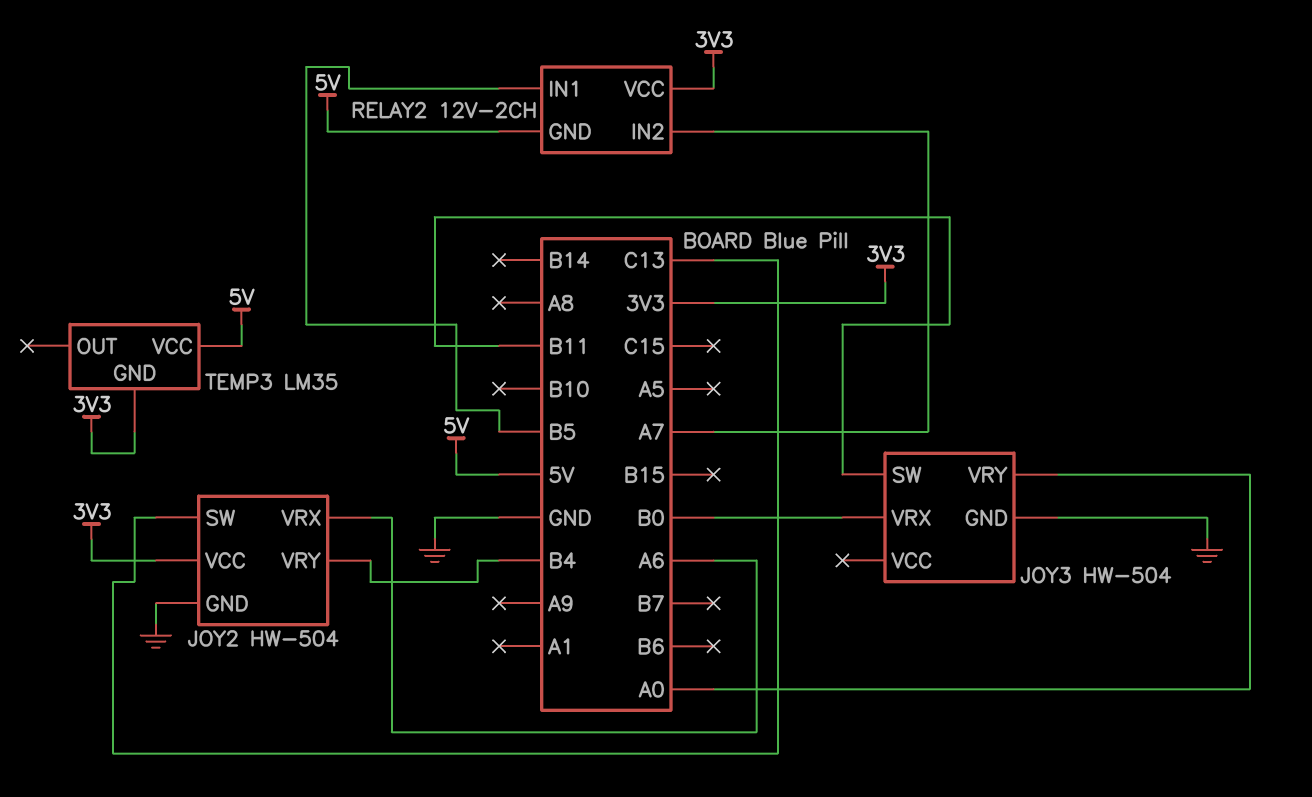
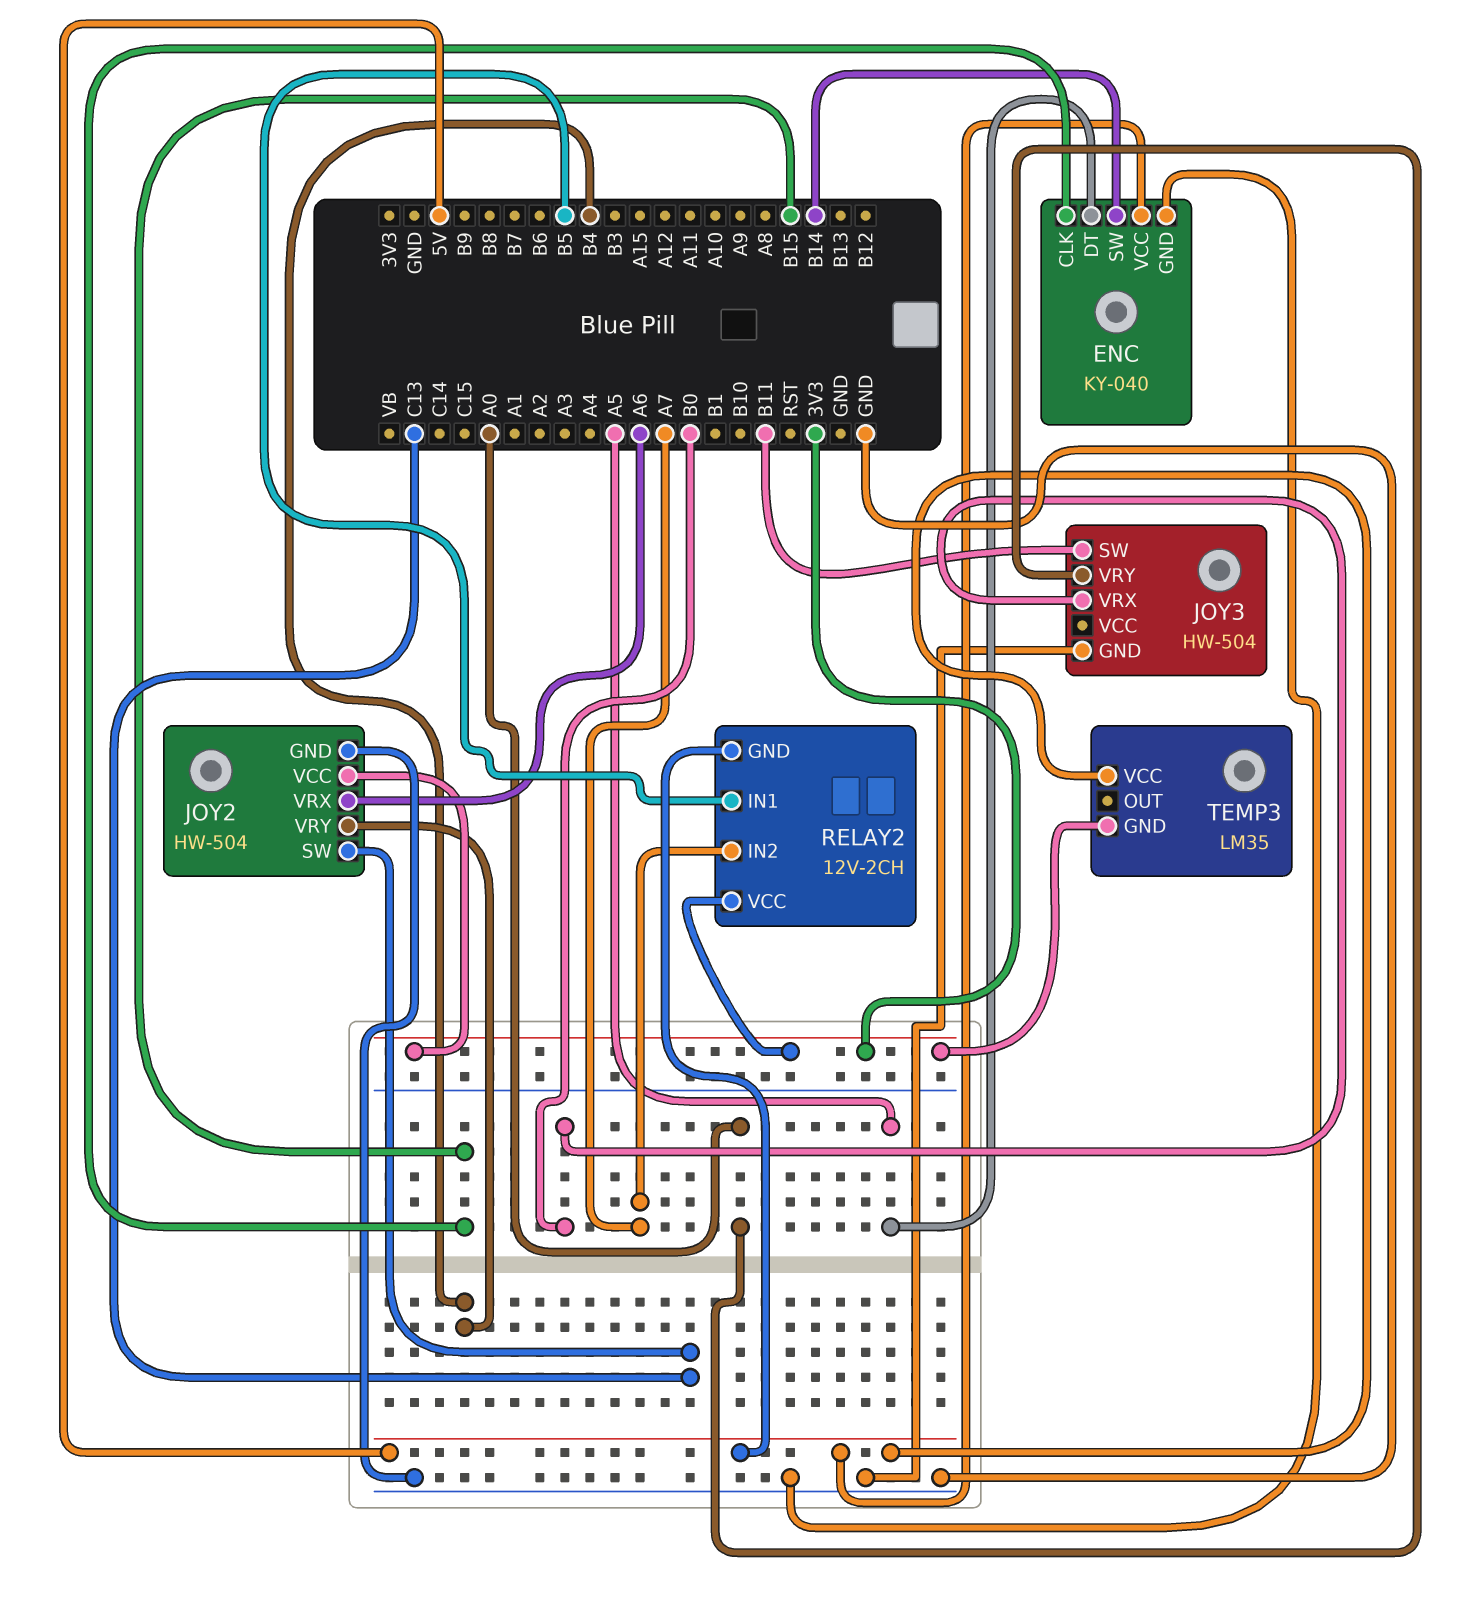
ENC: none -> KY-040
ENC pin CLK: none -> B15
ENC pin DT: none -> A5
ENC pin GND: none -> GND
ENC pin SW: none -> B14
ENC pin VCC: none -> 5V

